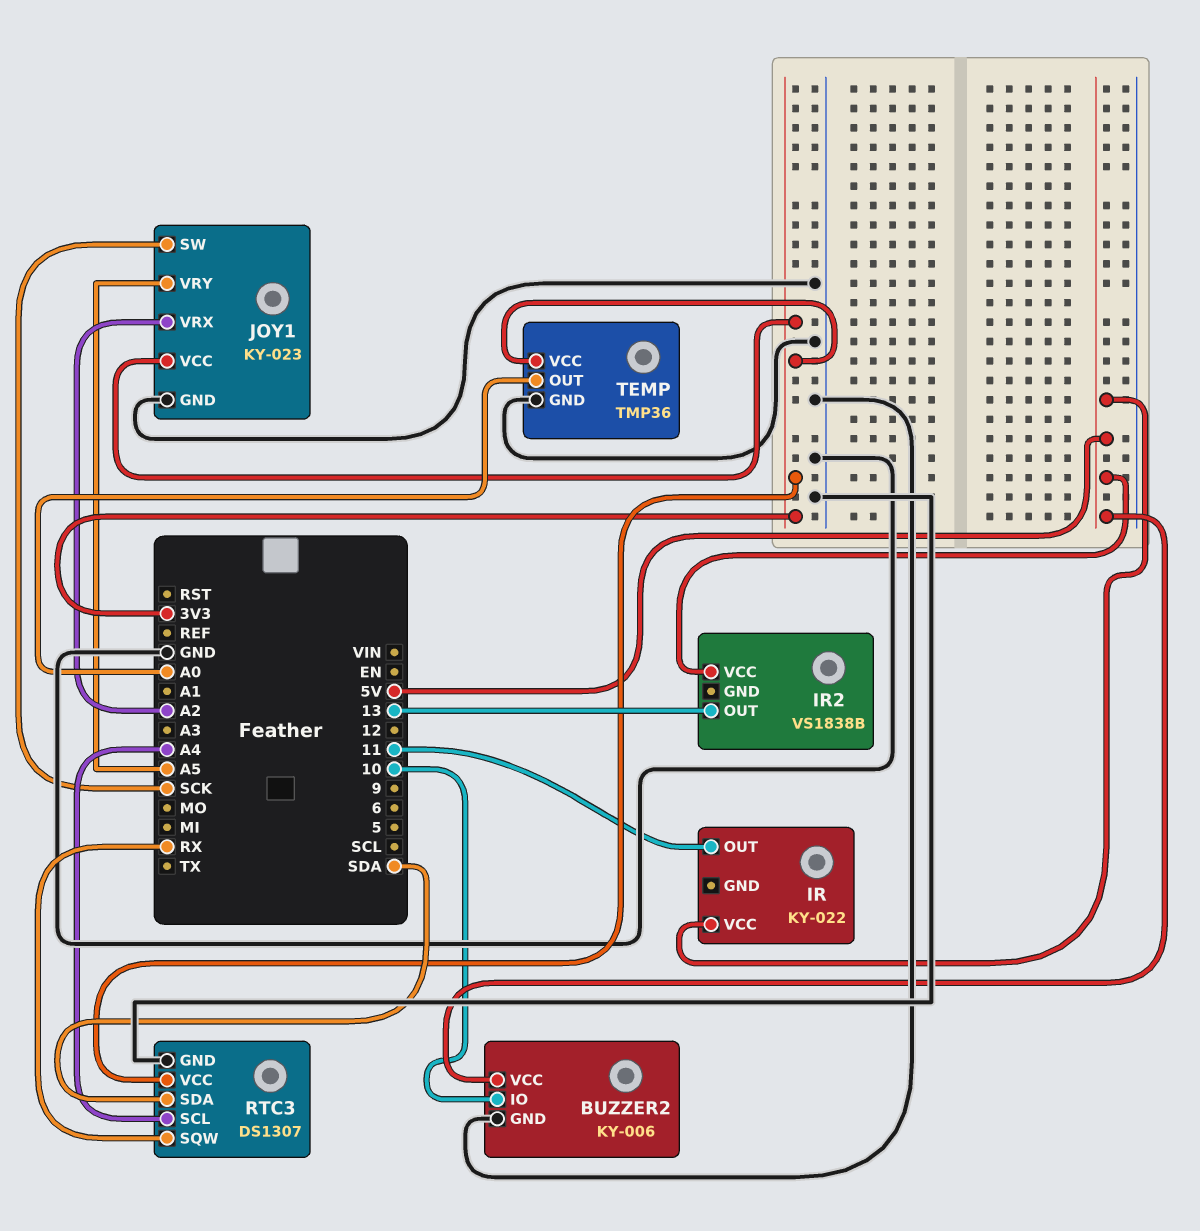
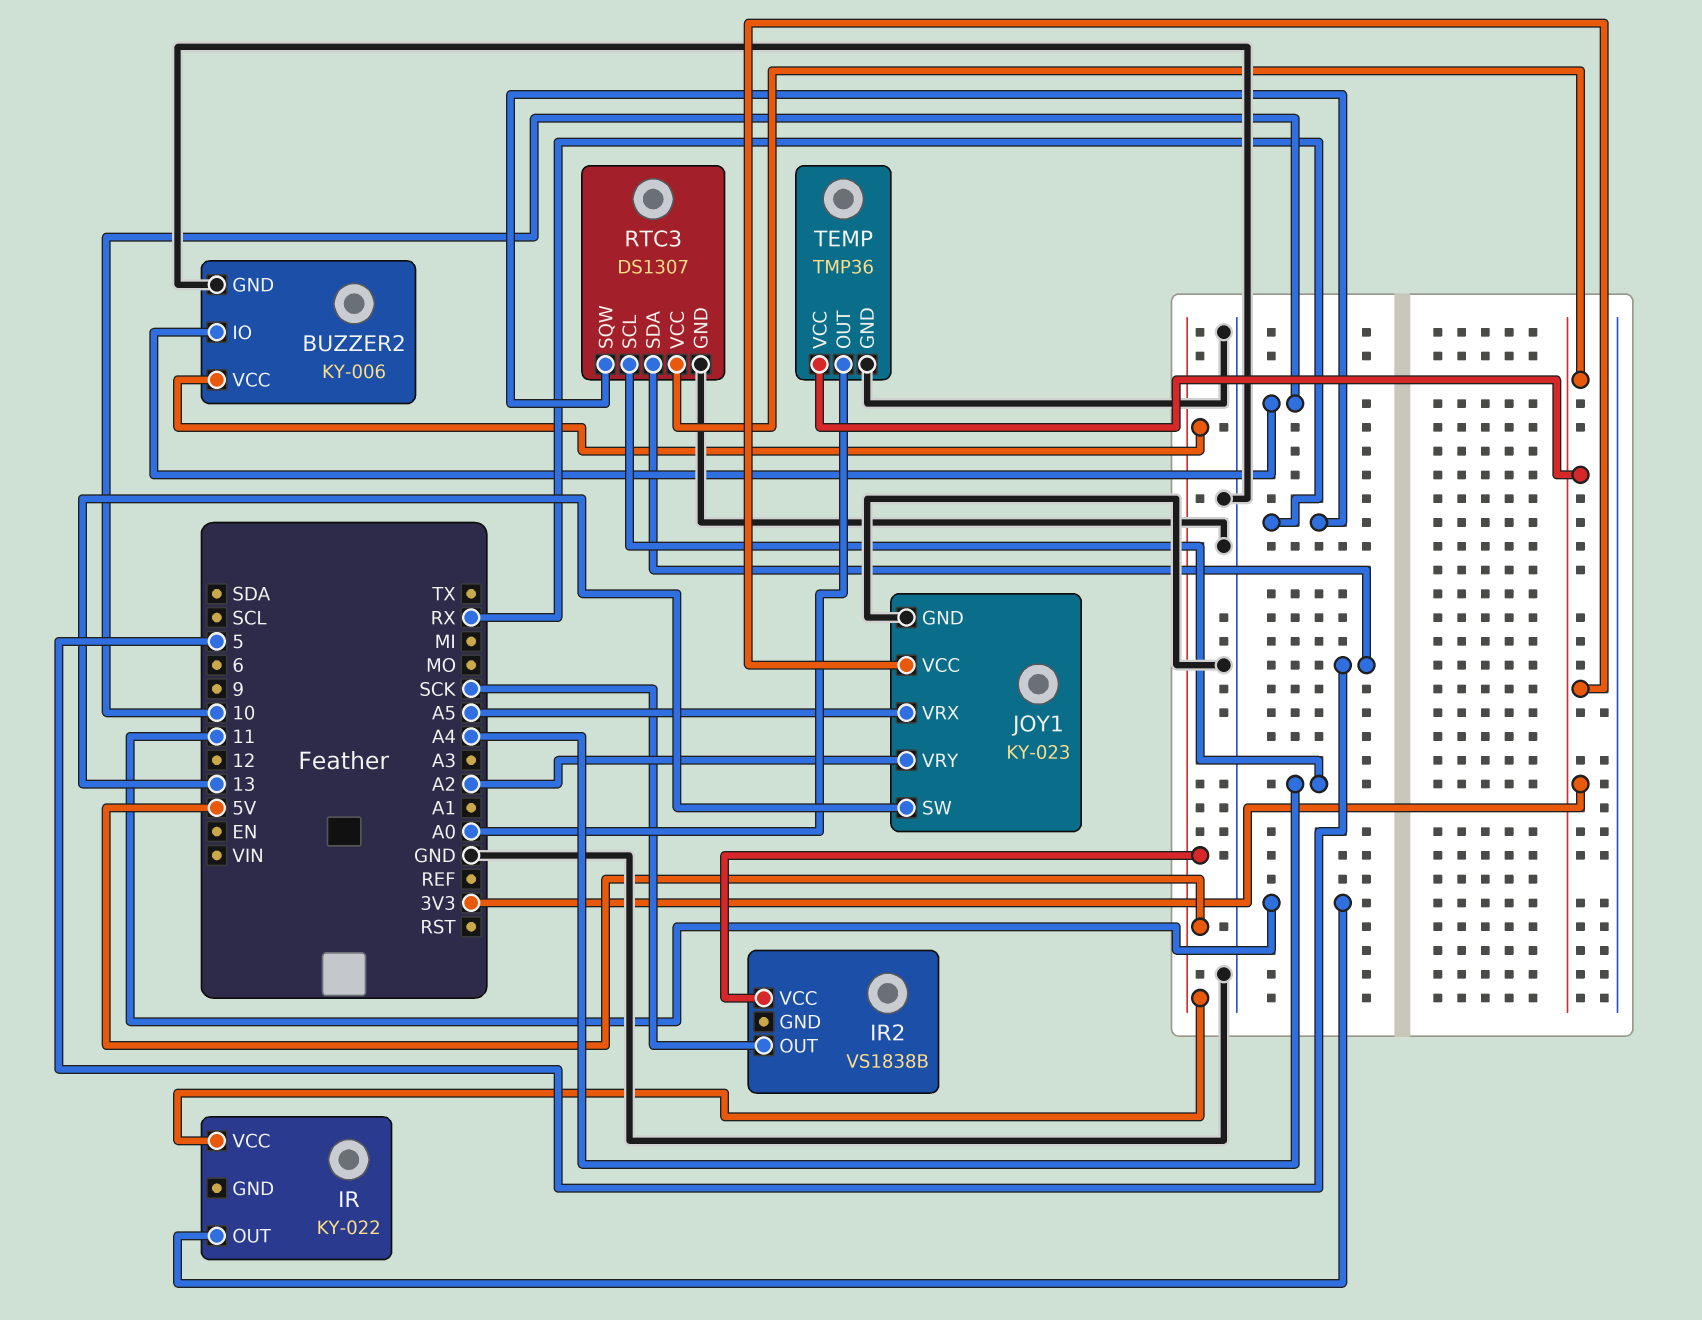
IR2 pin OUT: 13 -> SCK
JOY1 pin SW: SCK -> 13
JOY1 pin VRX: A2 -> A5
JOY1 pin VRY: A5 -> A2
RTC3 pin SDA: SDA -> 5

